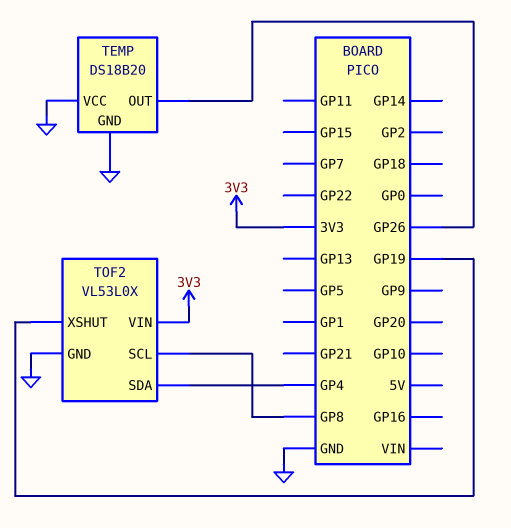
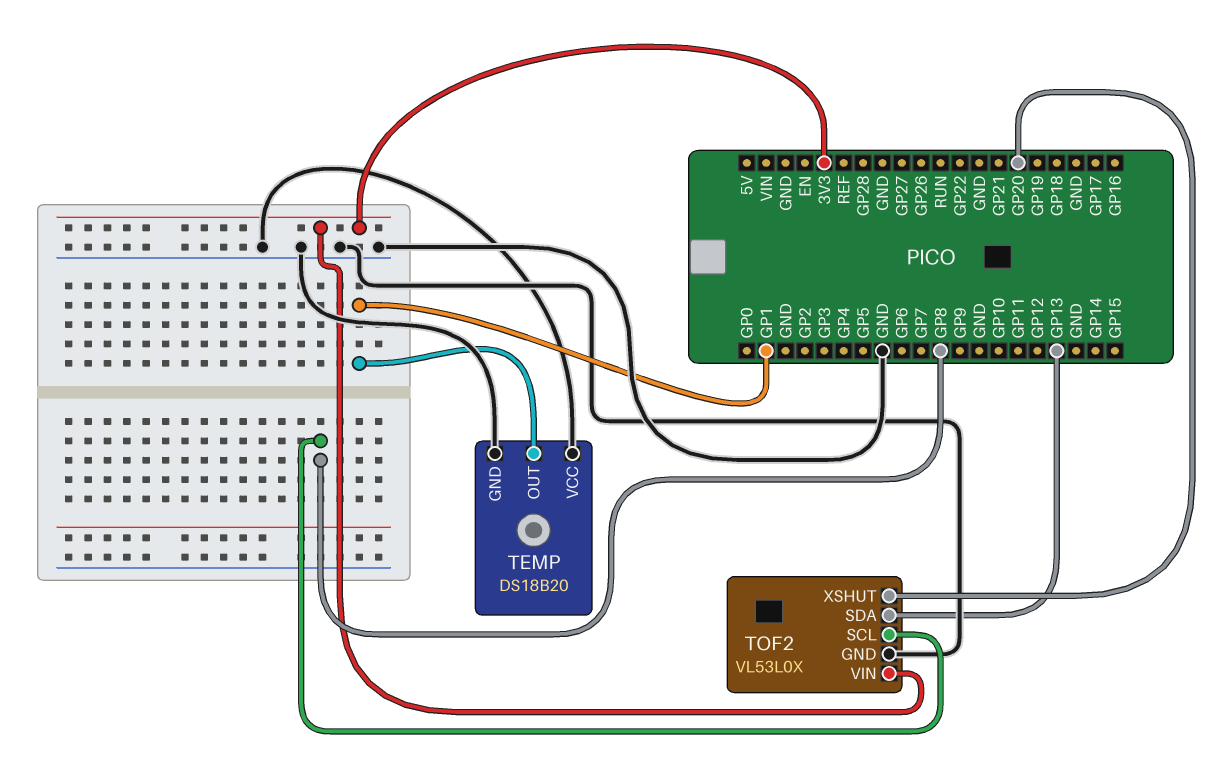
TEMP pin OUT: GP26 -> GP1
TOF2 pin SDA: GP4 -> GP13
TOF2 pin XSHUT: GP19 -> GP20

